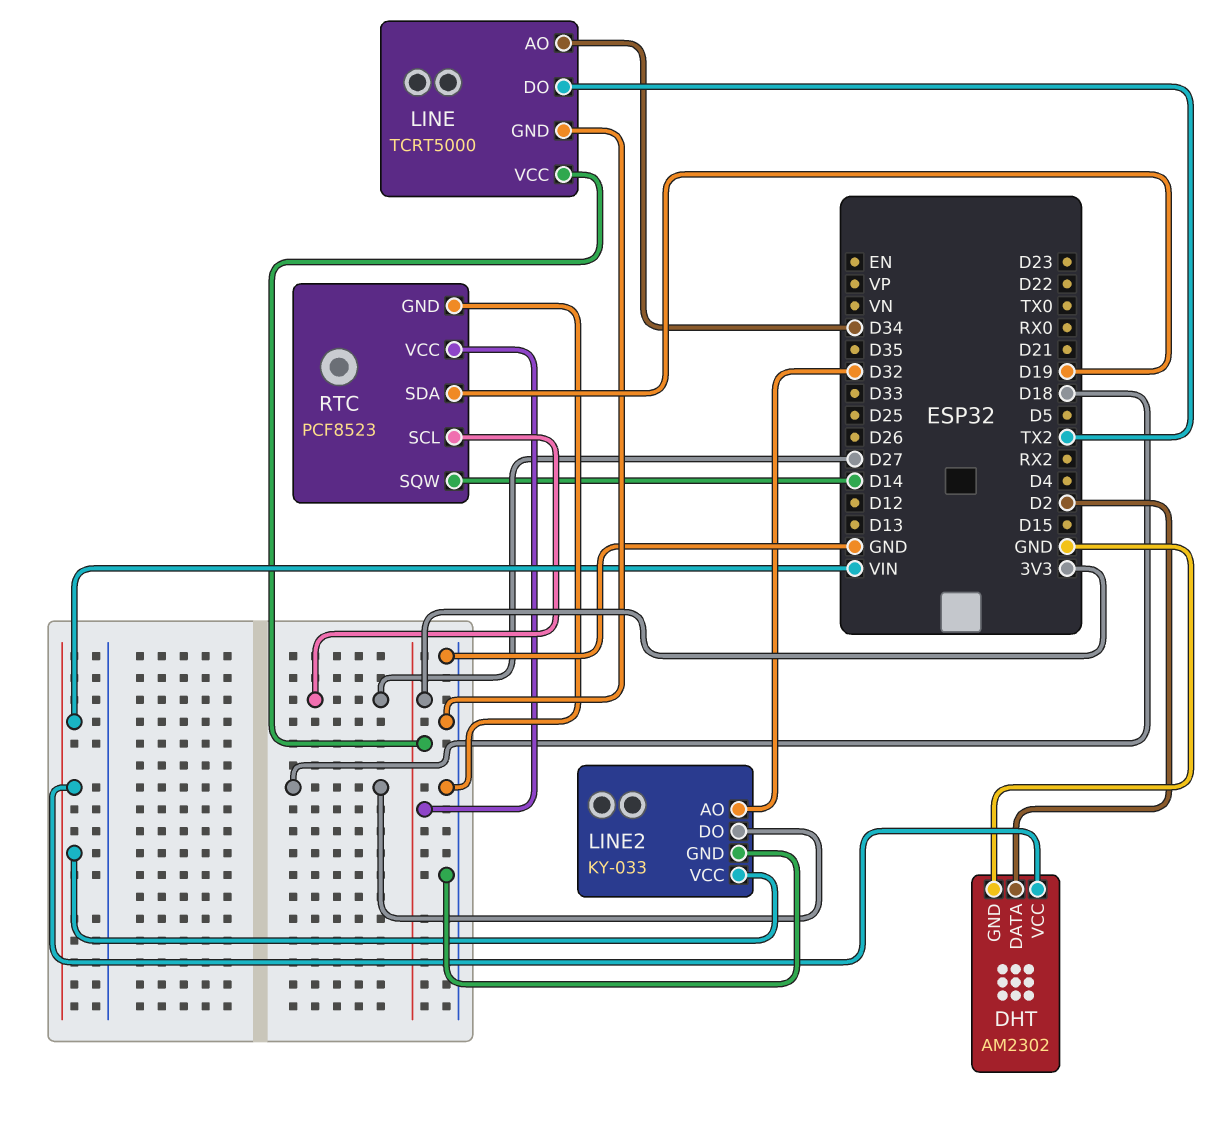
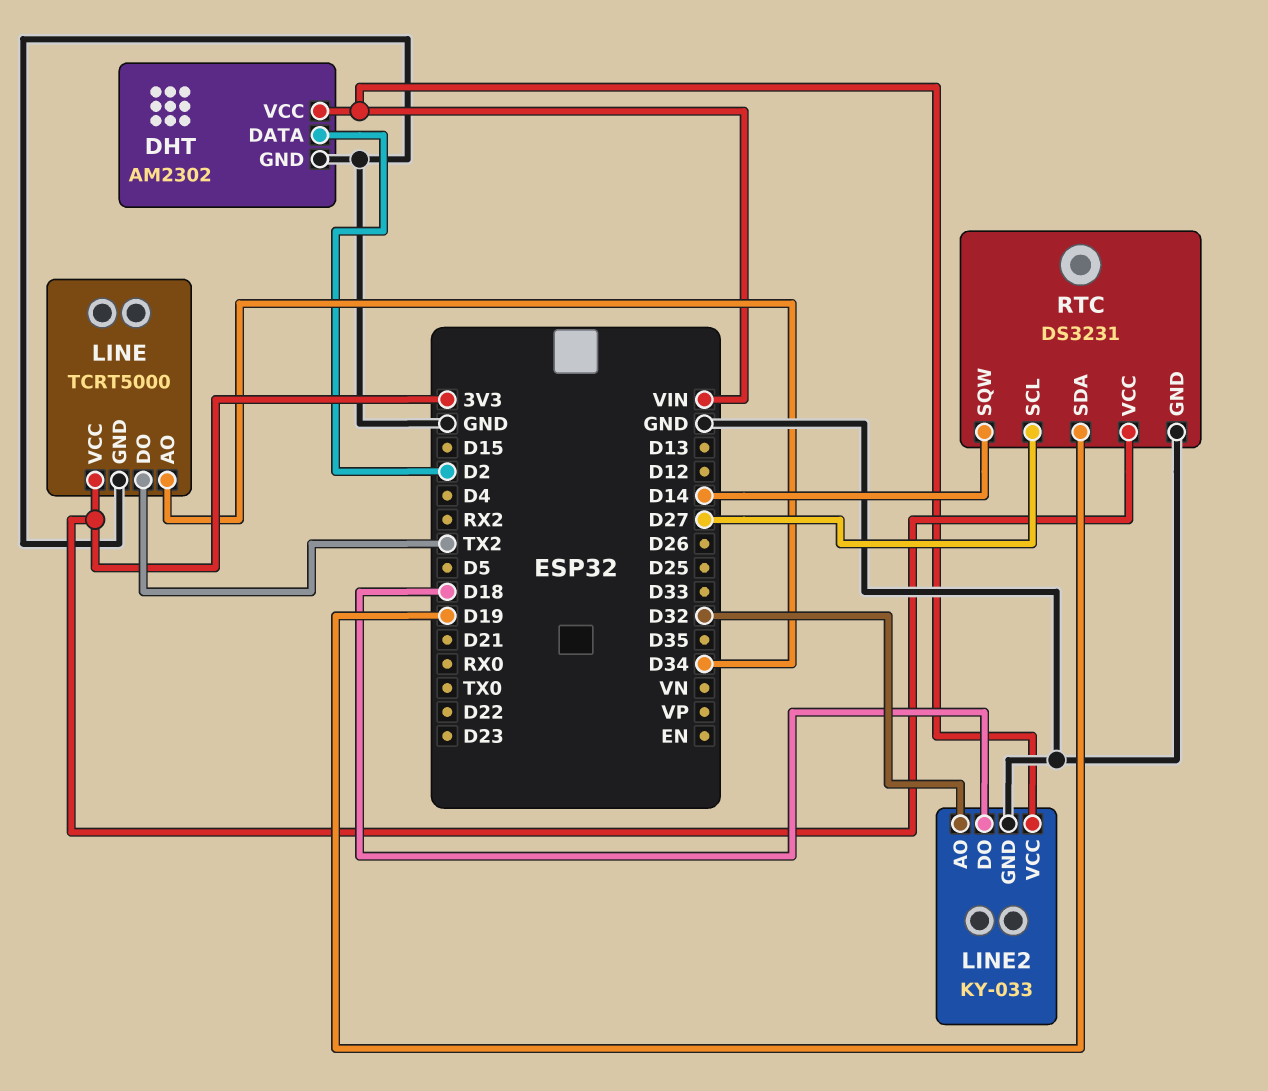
RTC: PCF8523 -> DS3231

